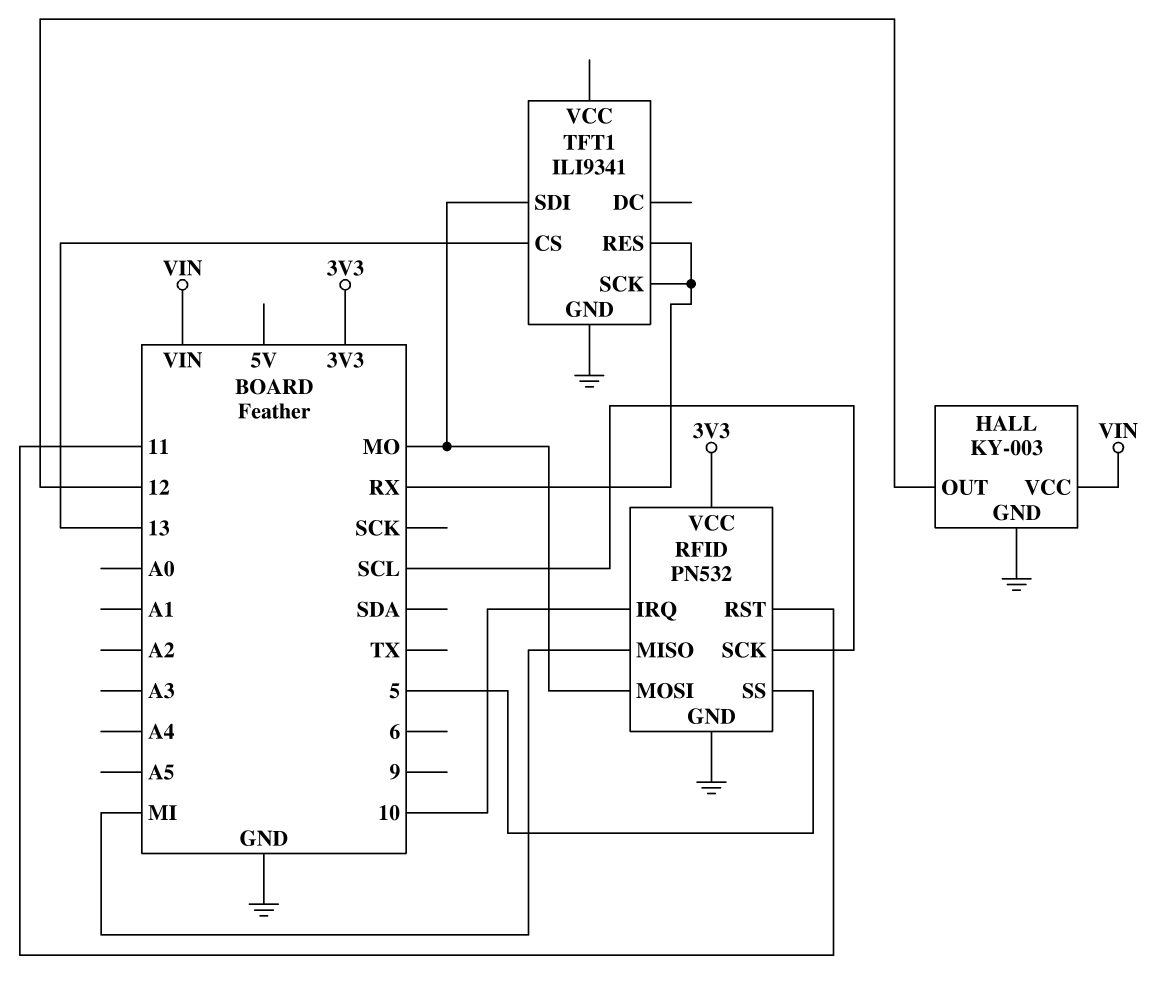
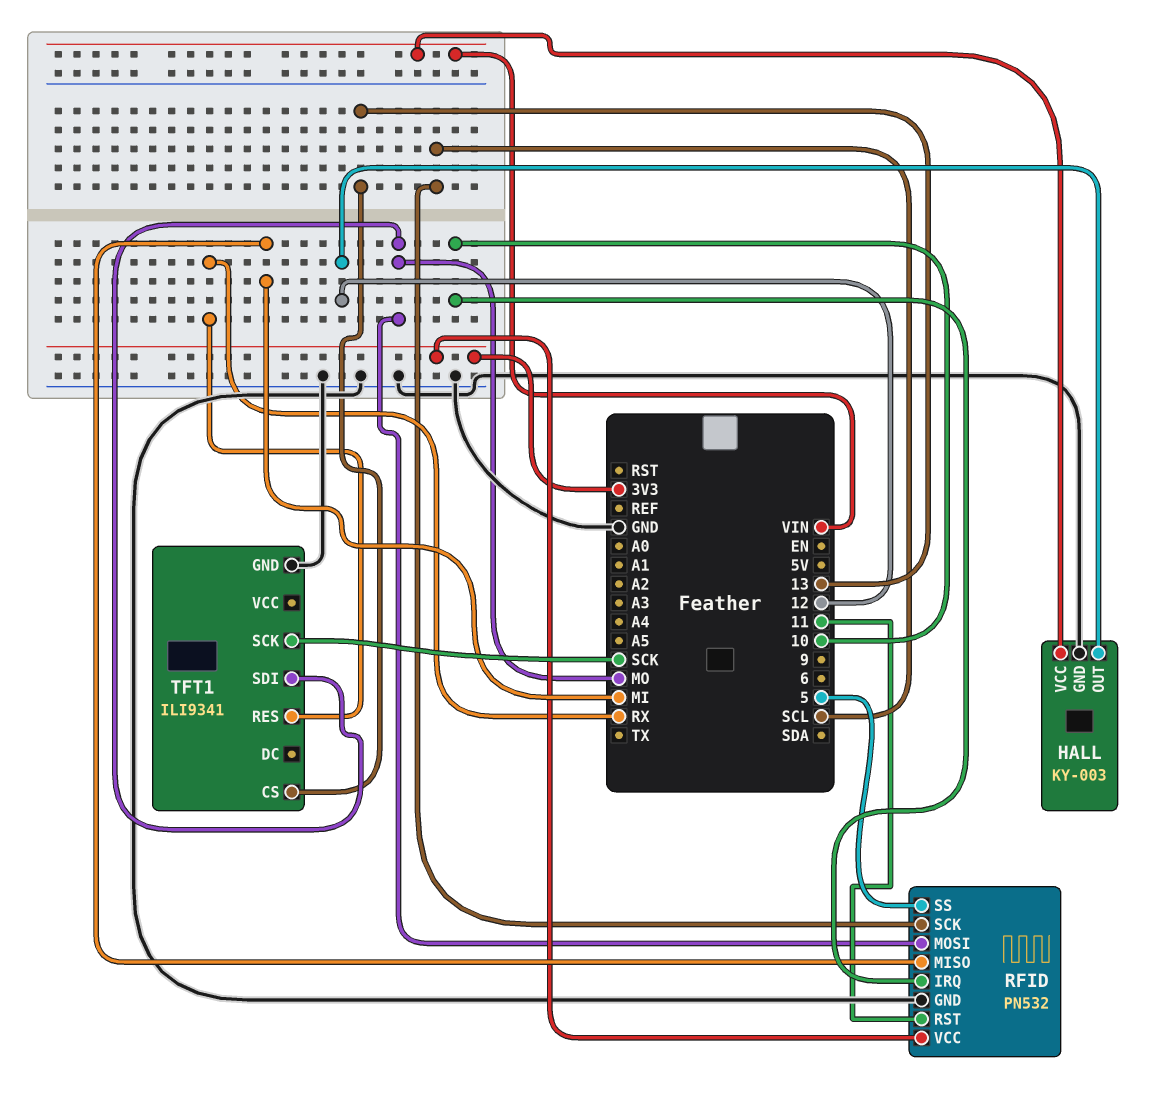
TFT1 pin SCK: RX -> SCK

